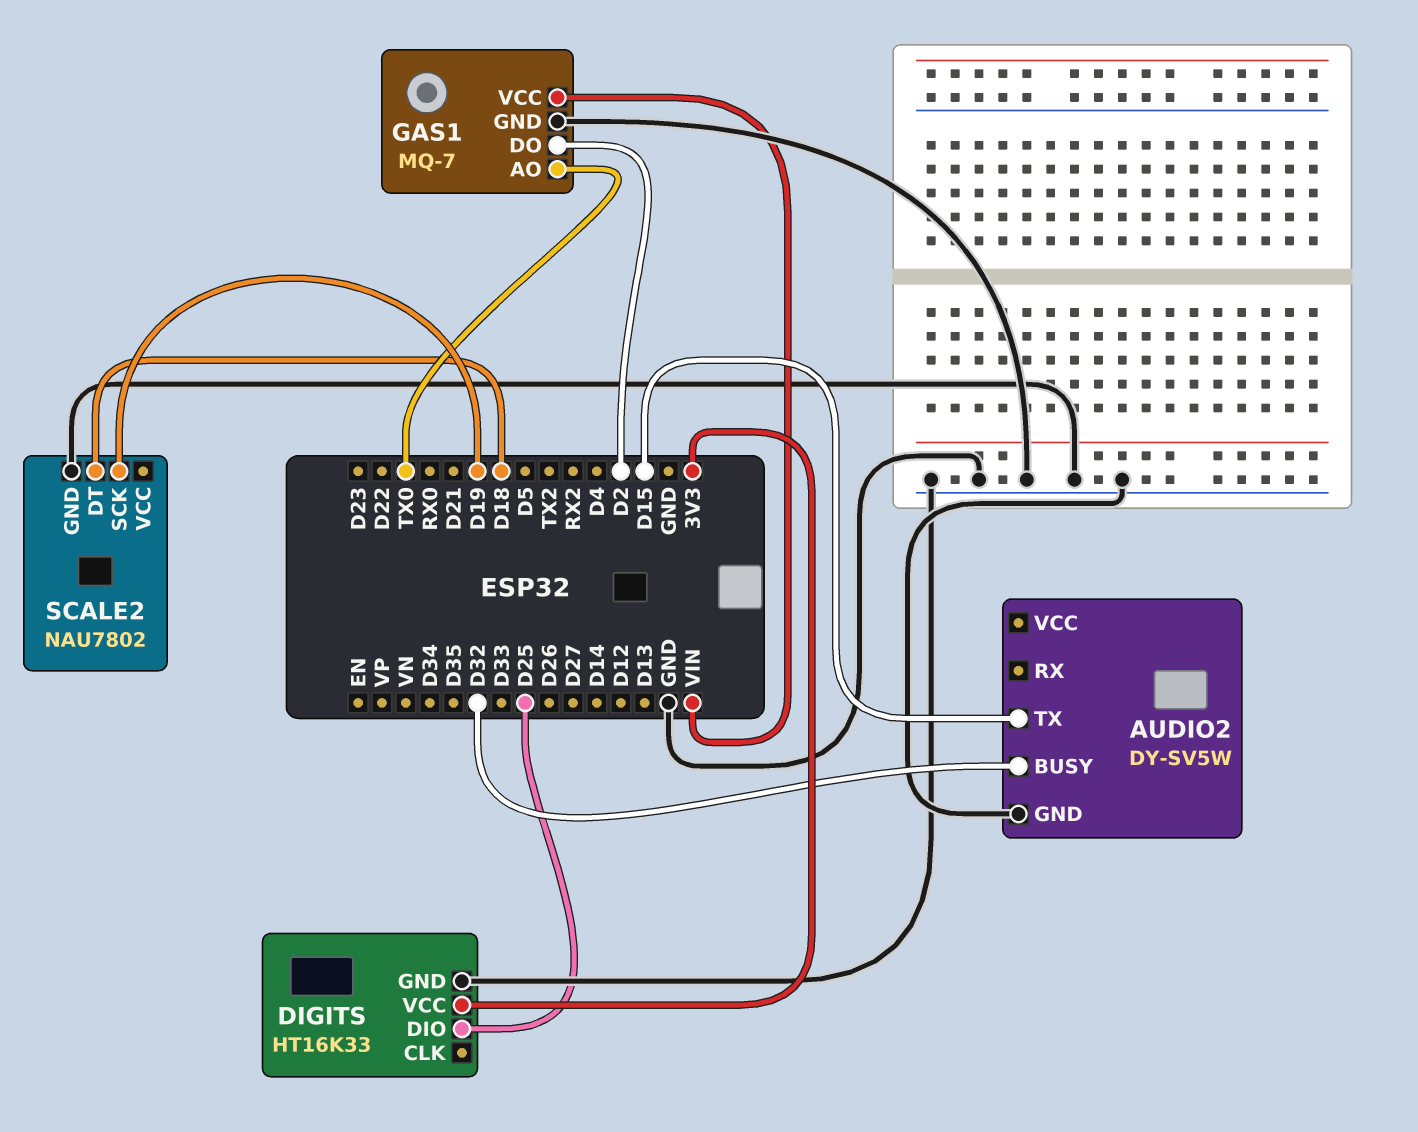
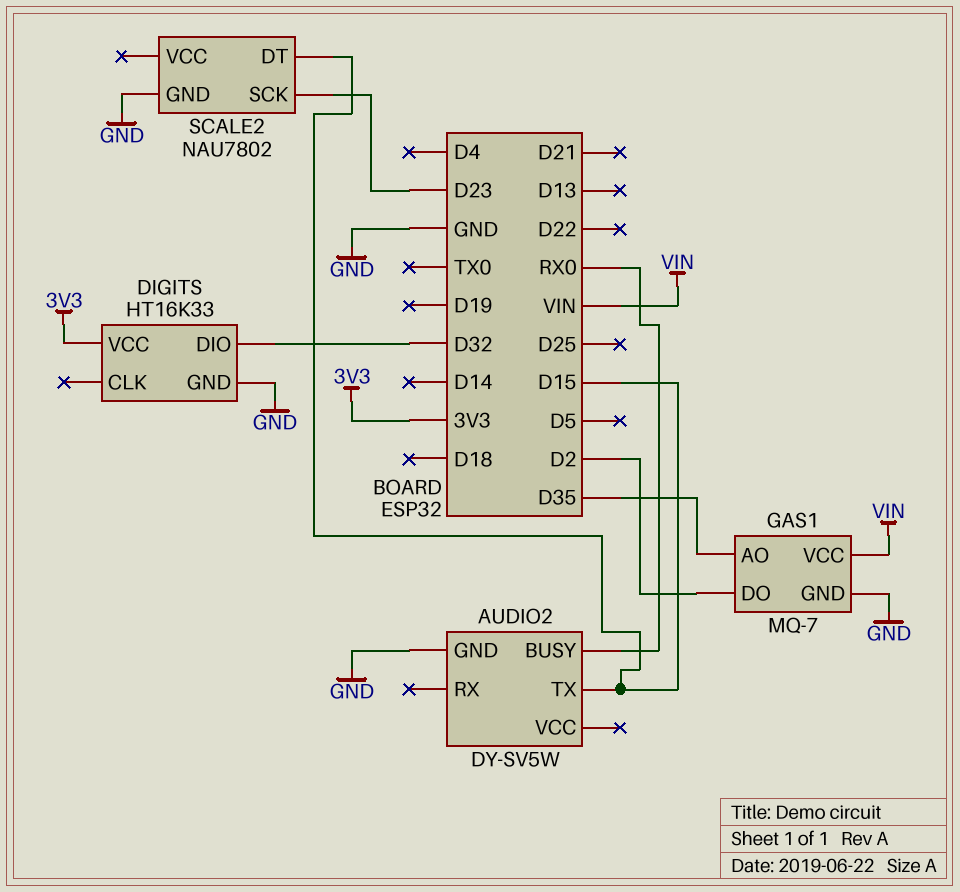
AUDIO2 pin BUSY: D32 -> RX0
DIGITS pin DIO: D25 -> D32
GAS1 pin AO: TX0 -> D35
SCALE2 pin DT: D18 -> D15
SCALE2 pin SCK: D19 -> D23

